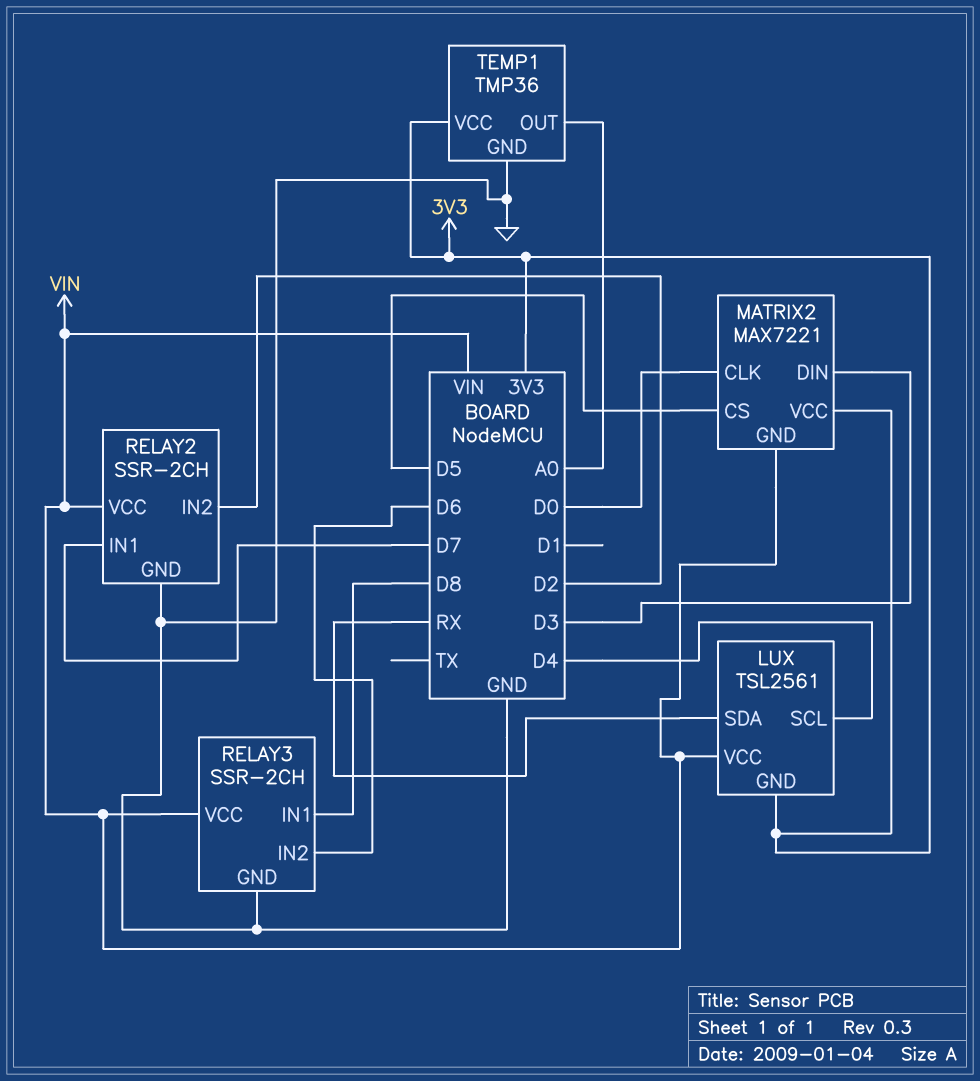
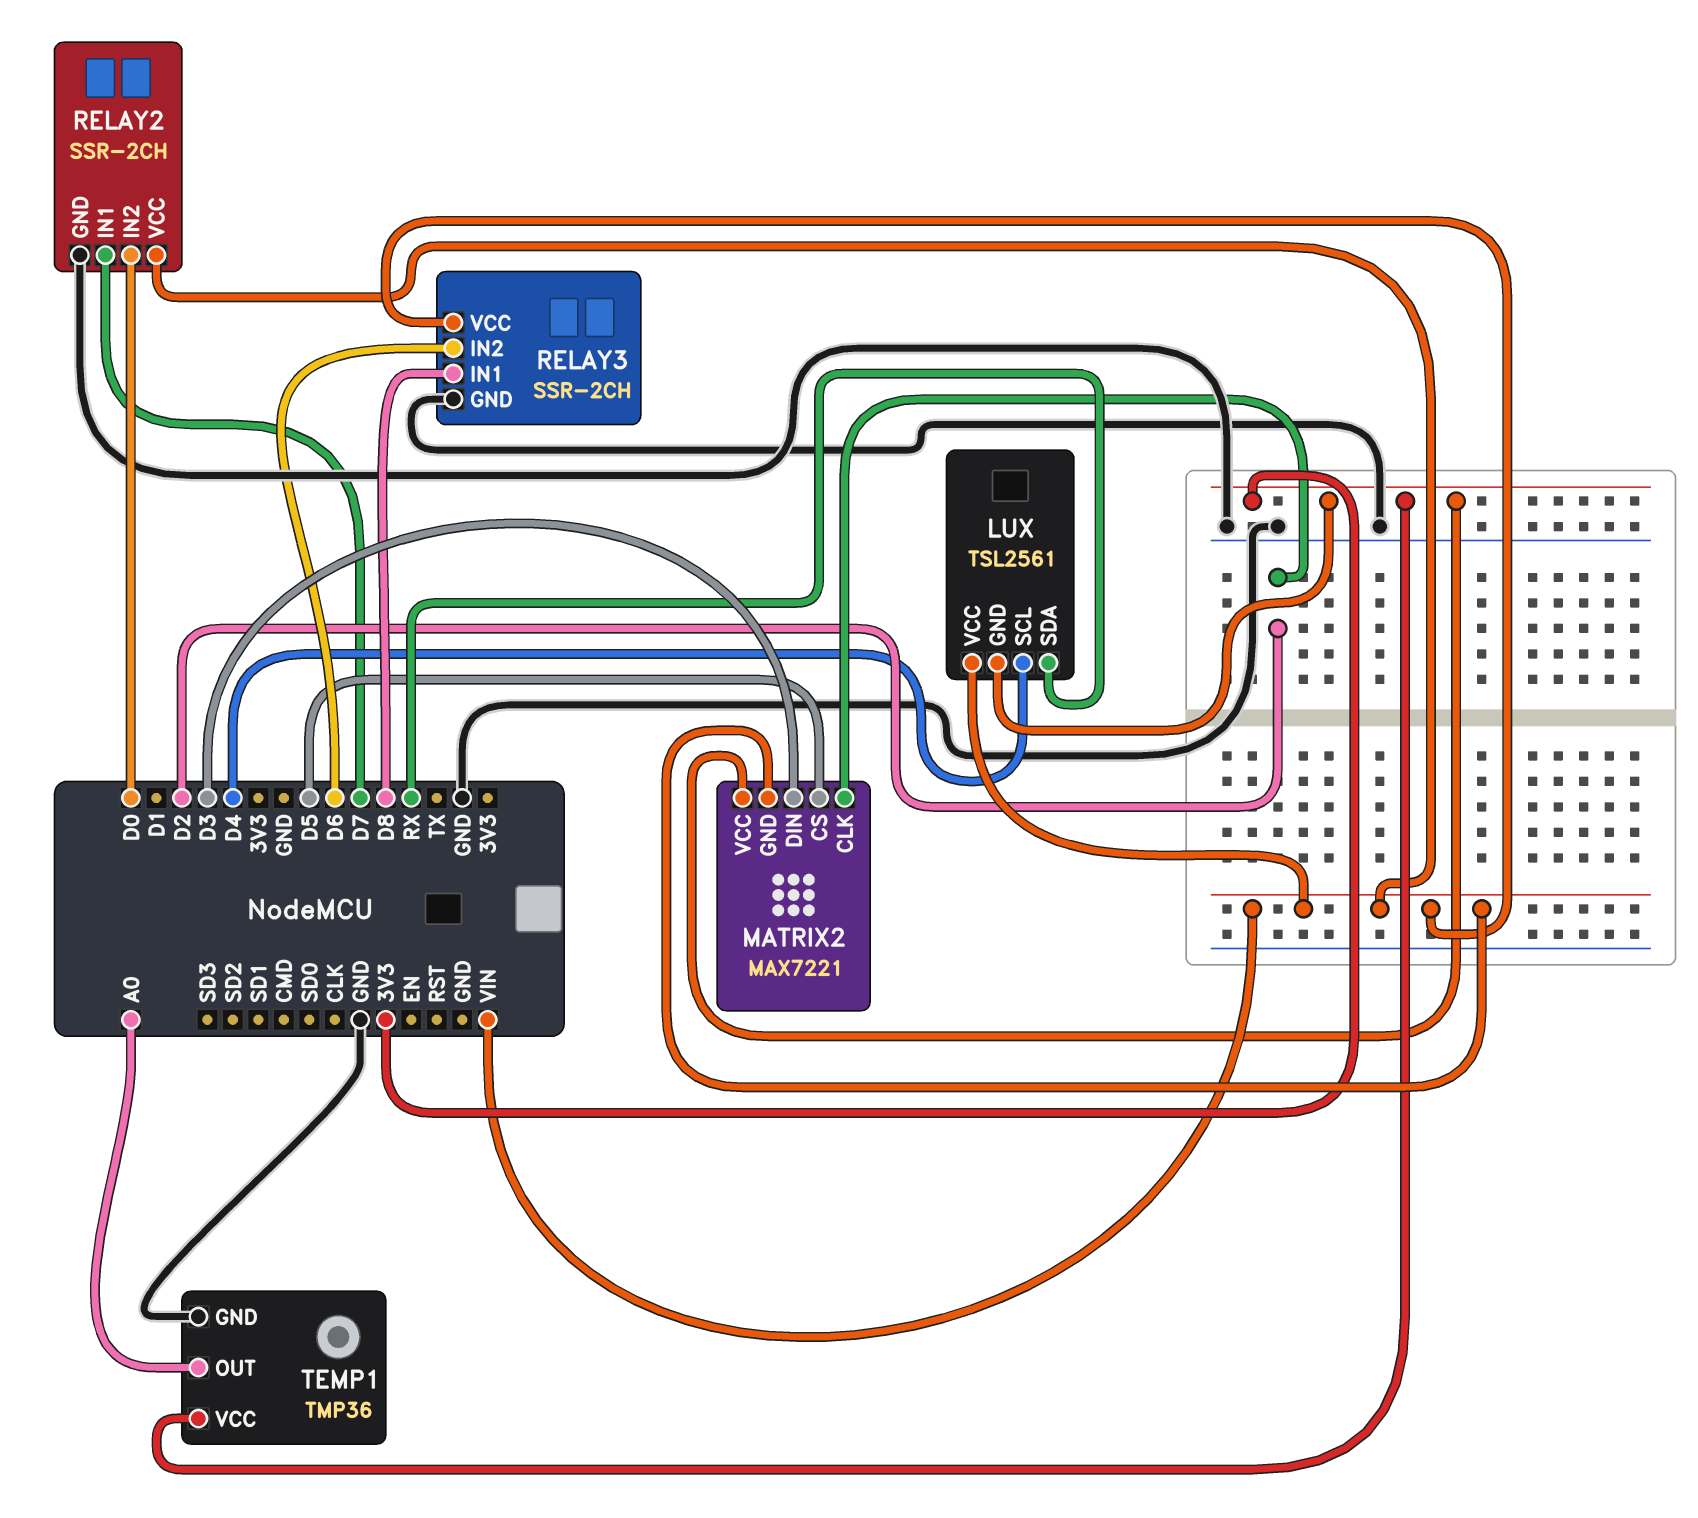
MATRIX2 pin CLK: D0 -> D2
RELAY2 pin IN2: D2 -> D0

